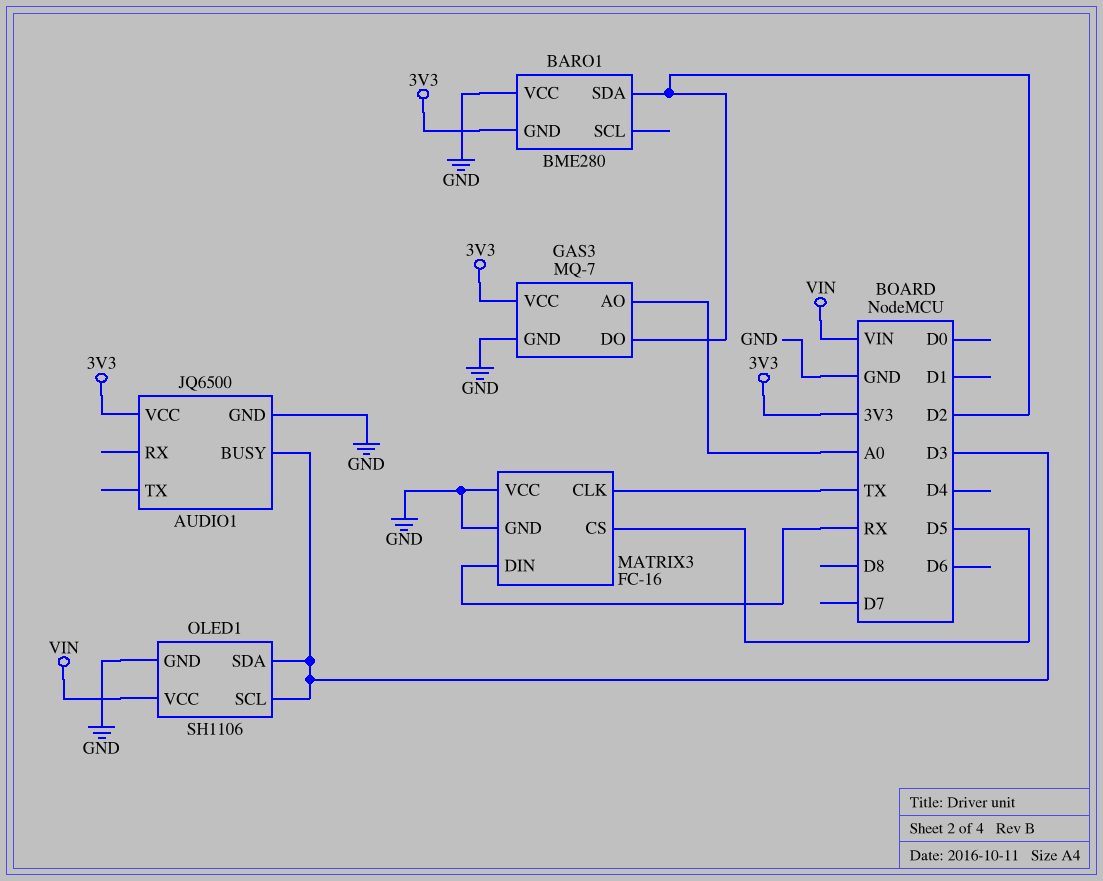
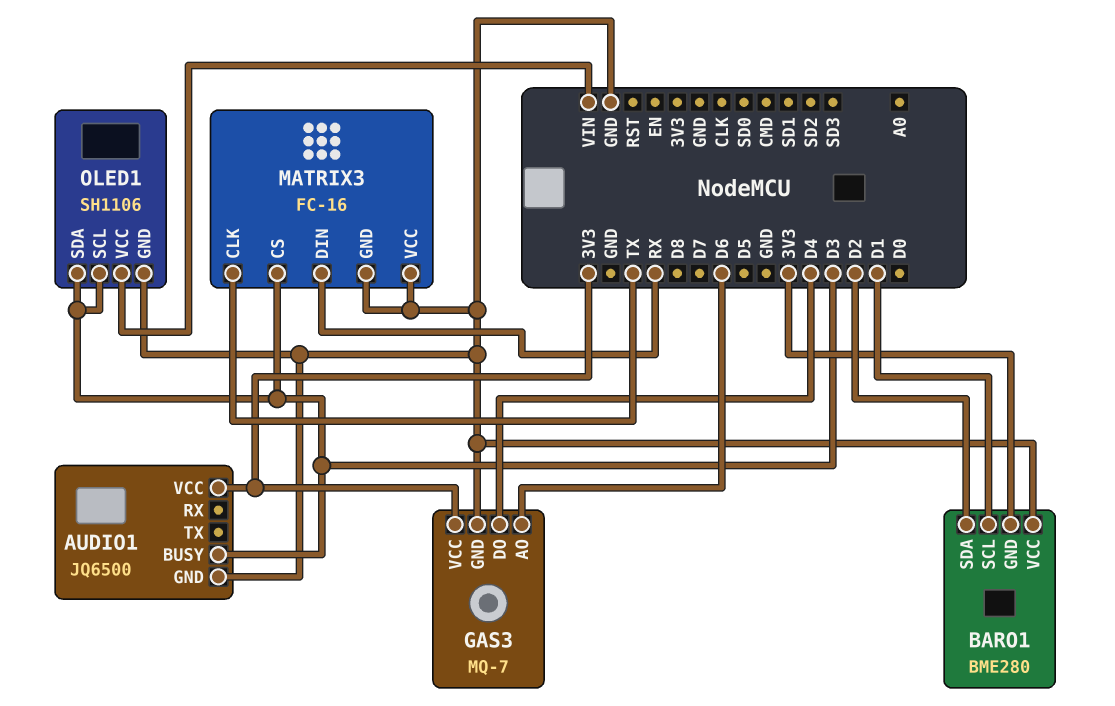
BARO1 pin SCL: none -> D1
GAS3 pin AO: A0 -> D6
GAS3 pin DO: D2 -> D4
MATRIX3 pin CS: D5 -> D3

